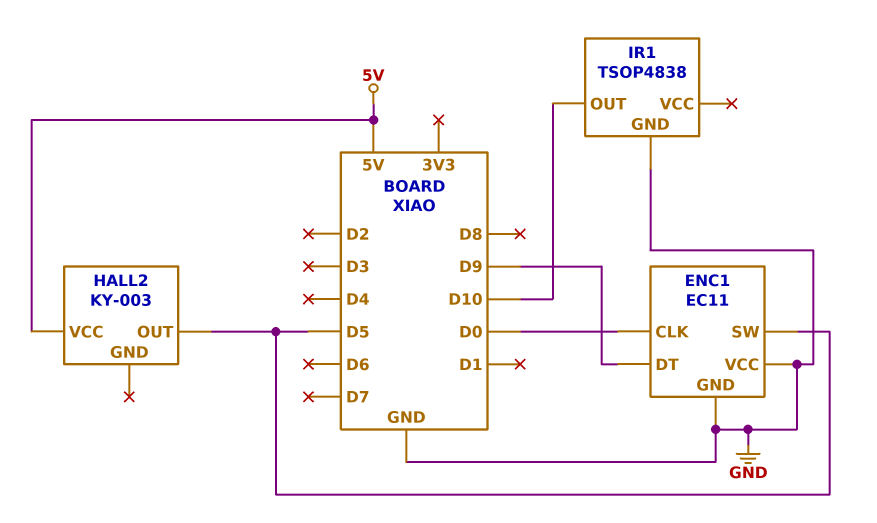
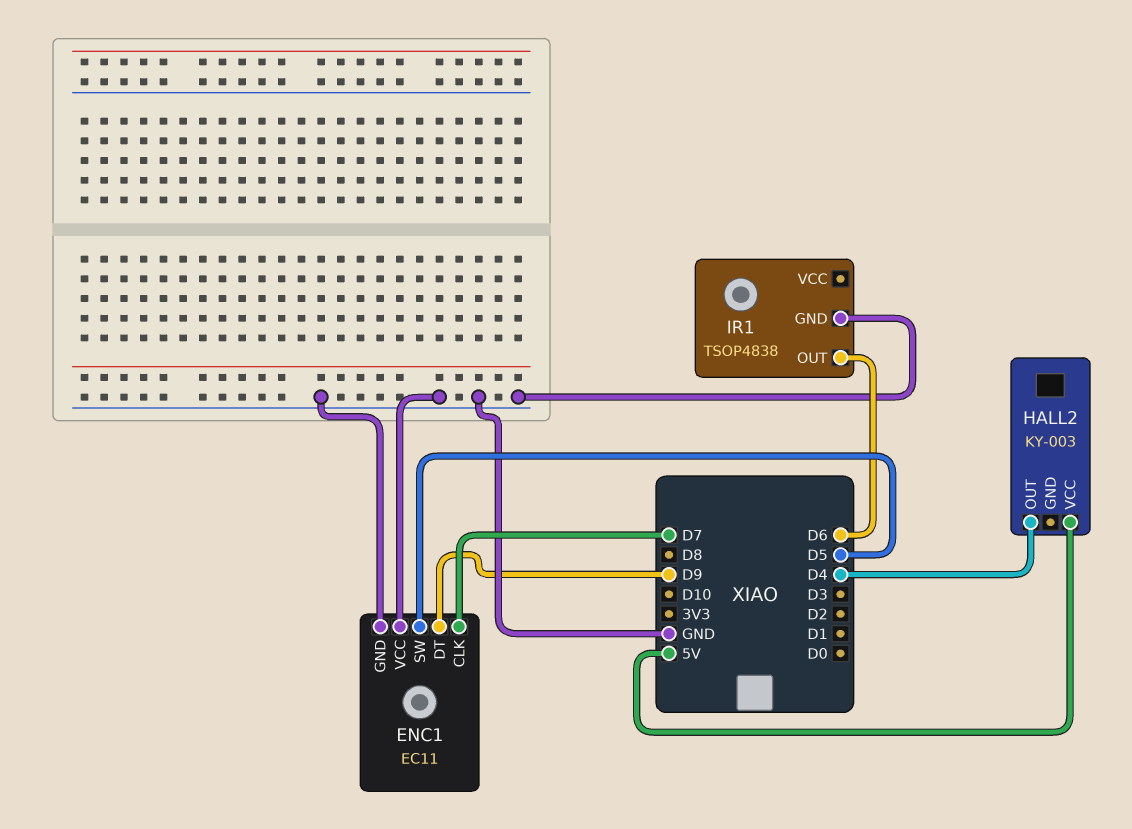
ENC1 pin CLK: D0 -> D7
HALL2 pin OUT: D5 -> D4
IR1 pin OUT: D10 -> D6

